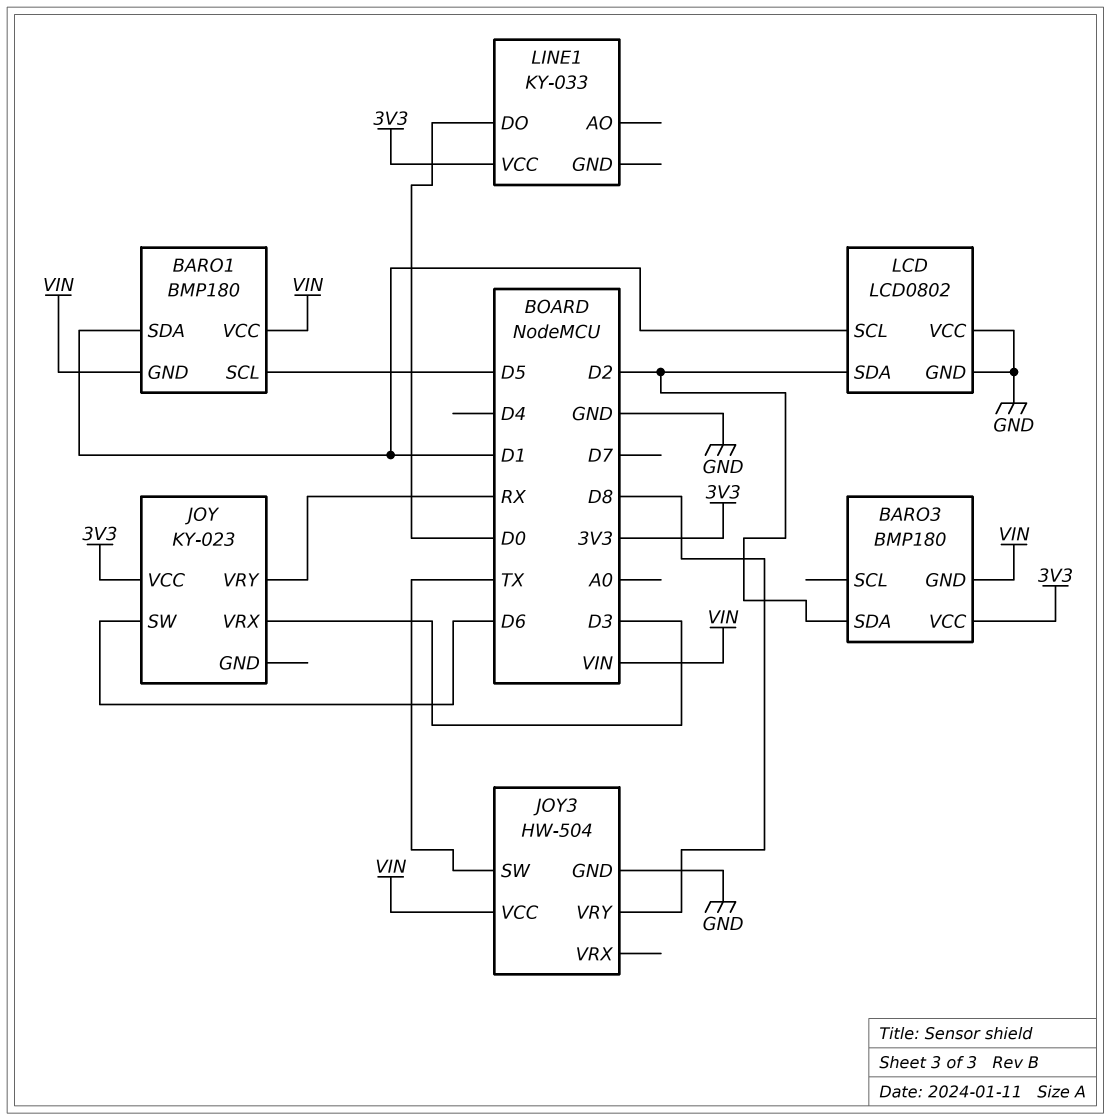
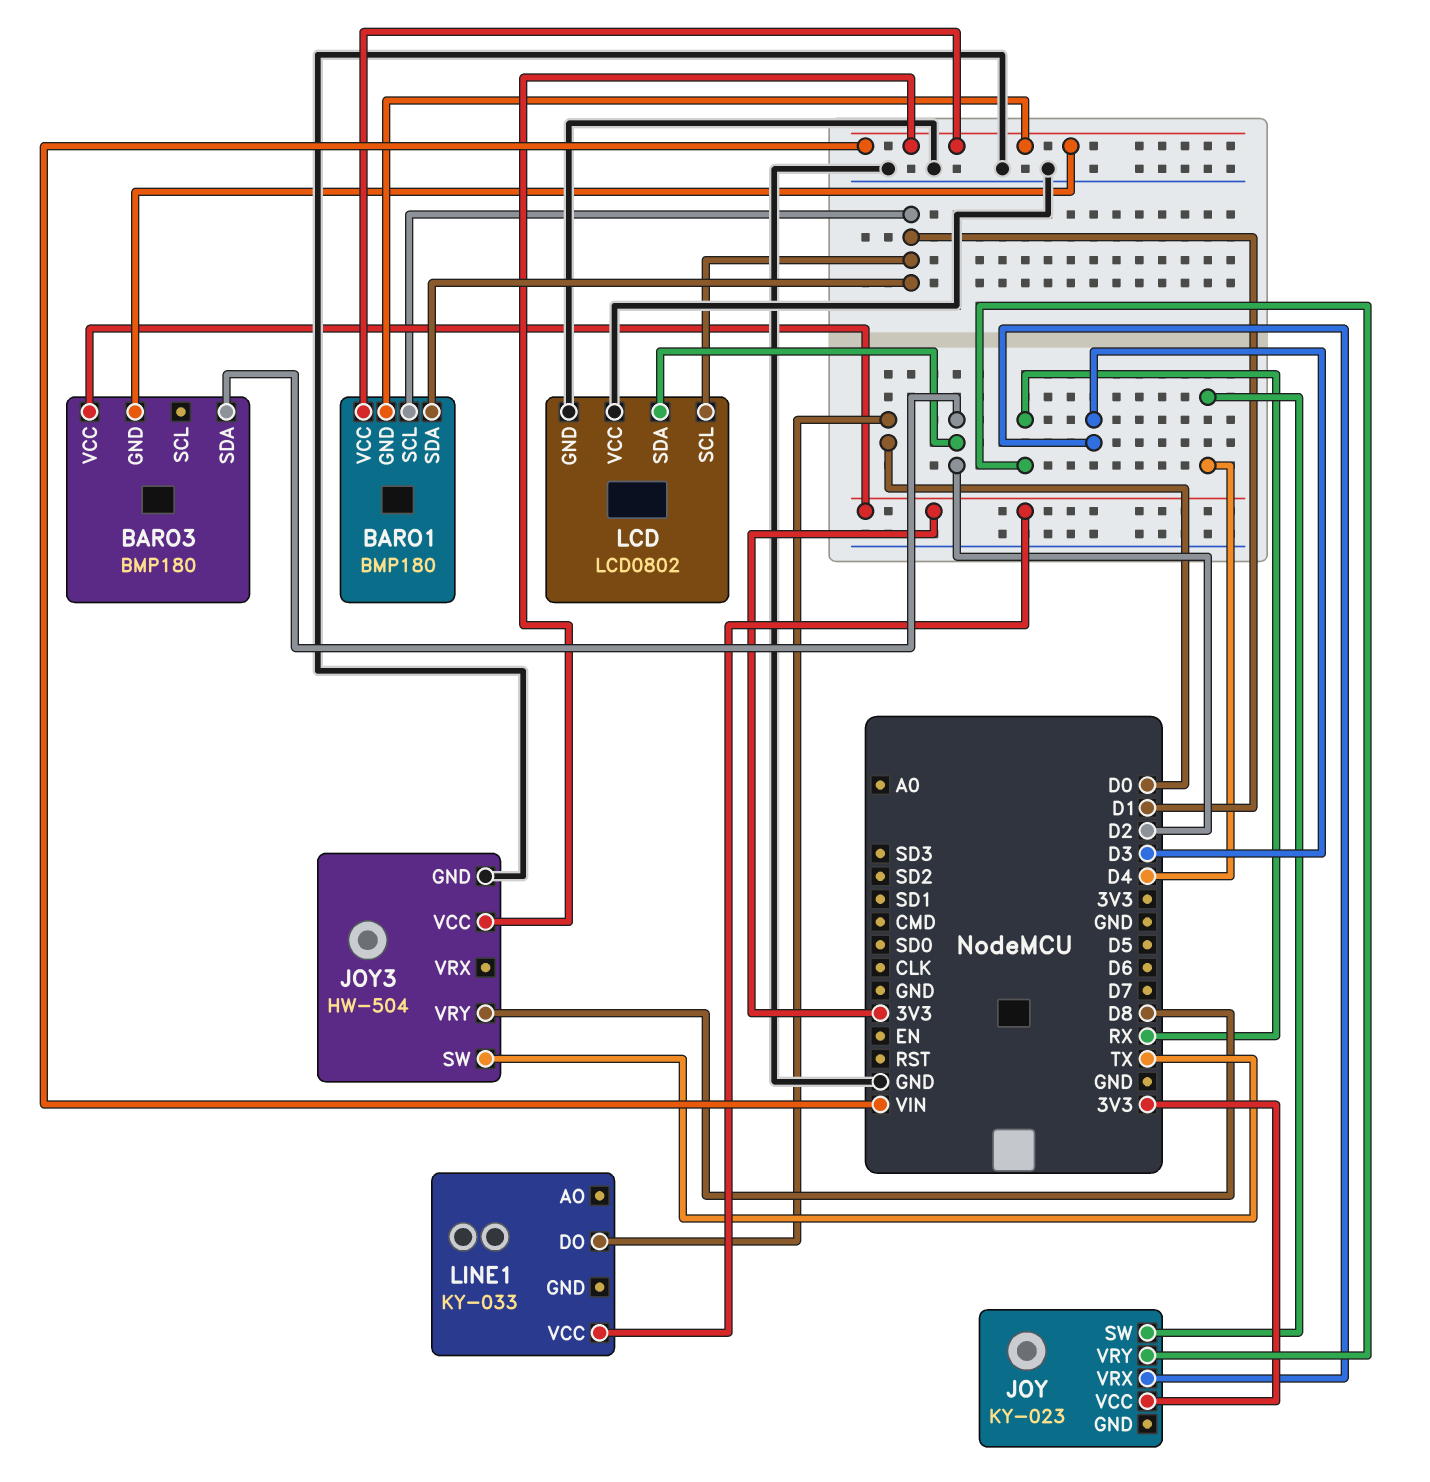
BARO1 pin SCL: D5 -> D1
JOY pin SW: D6 -> D4

